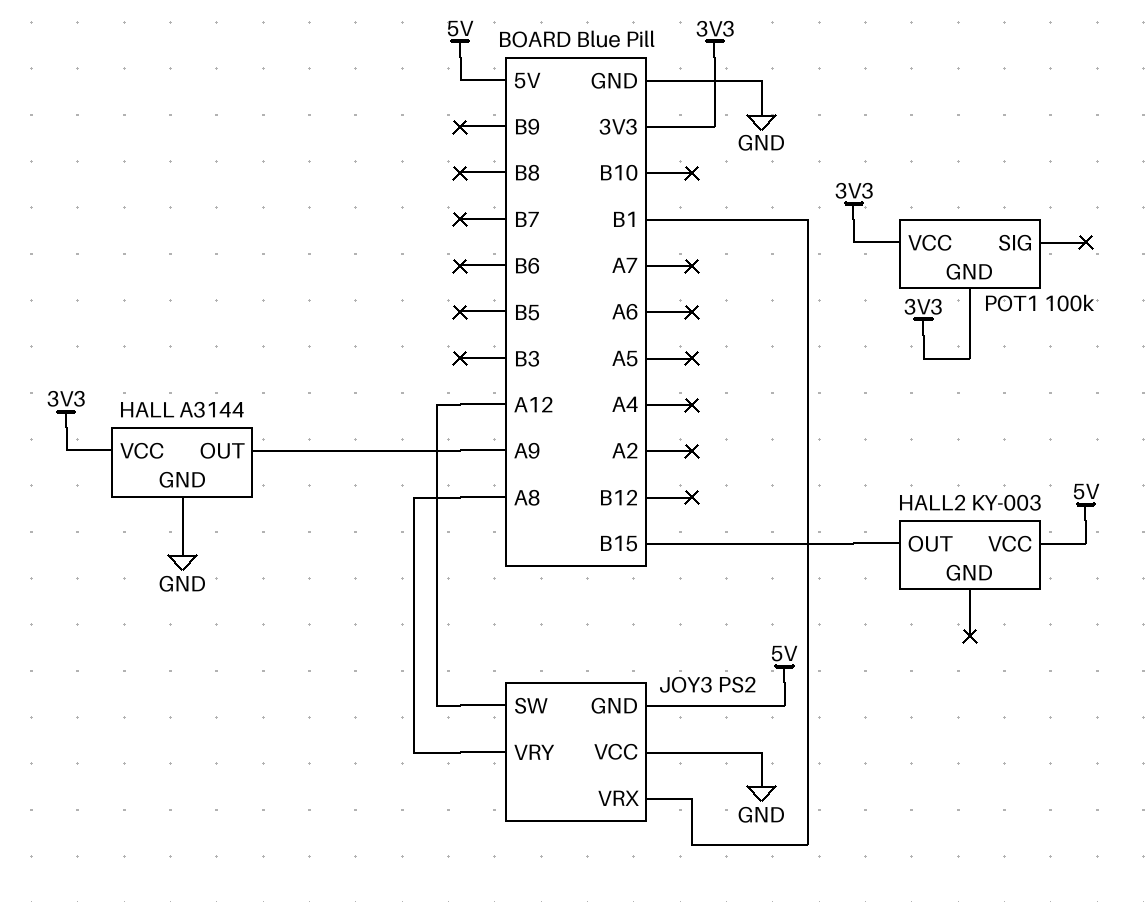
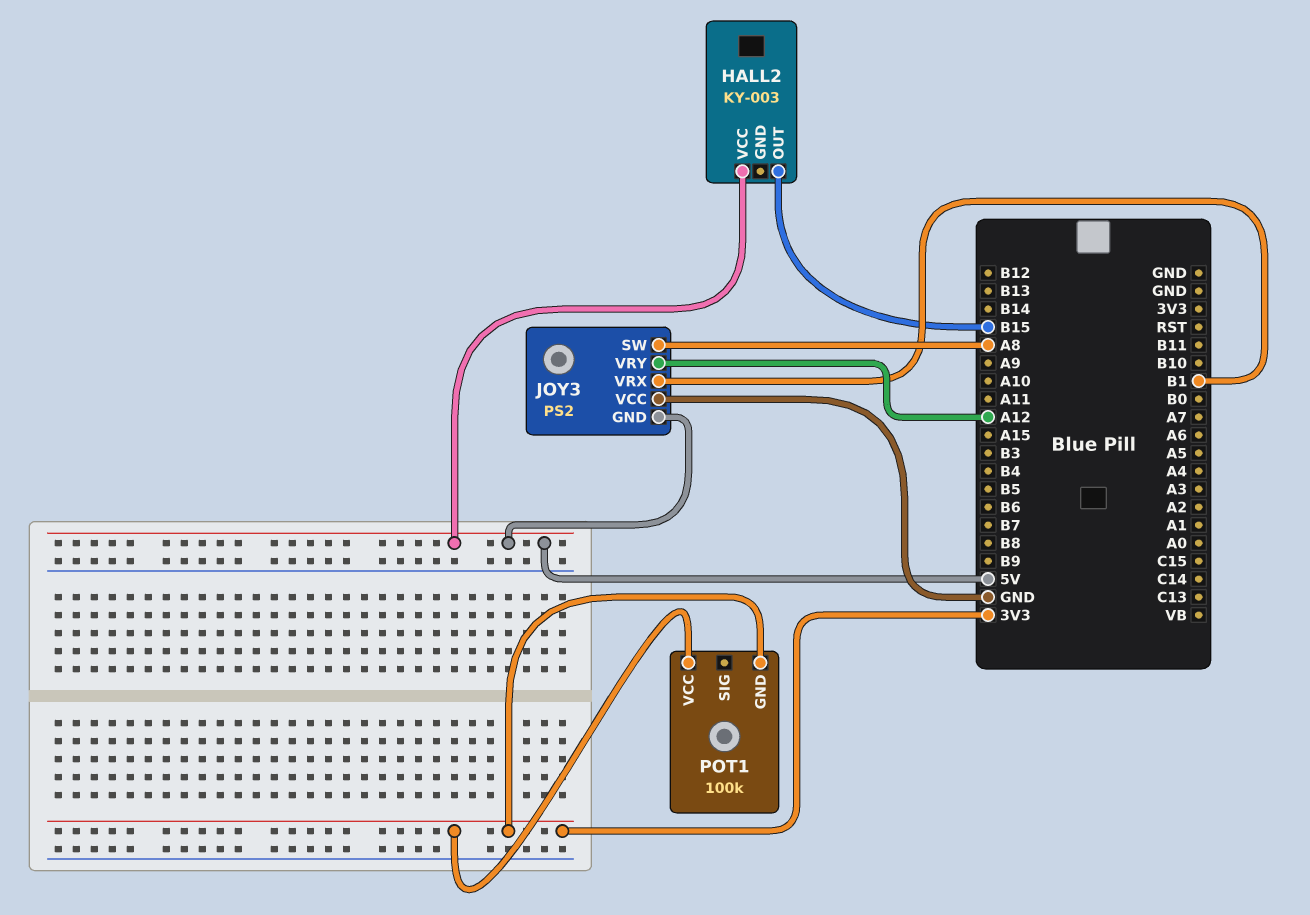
HALL: A3144 -> none
HALL pin GND: GND -> none
HALL pin OUT: A9 -> none
HALL pin VCC: 3V3 -> none
JOY3 pin SW: A12 -> A8
JOY3 pin VRY: A8 -> A12

